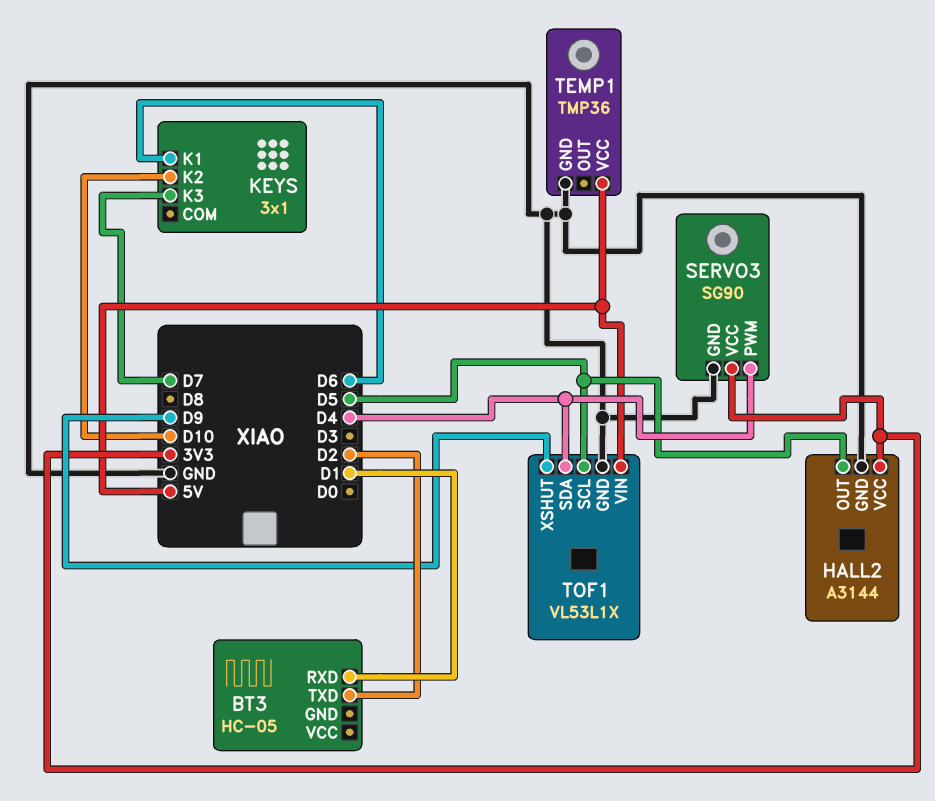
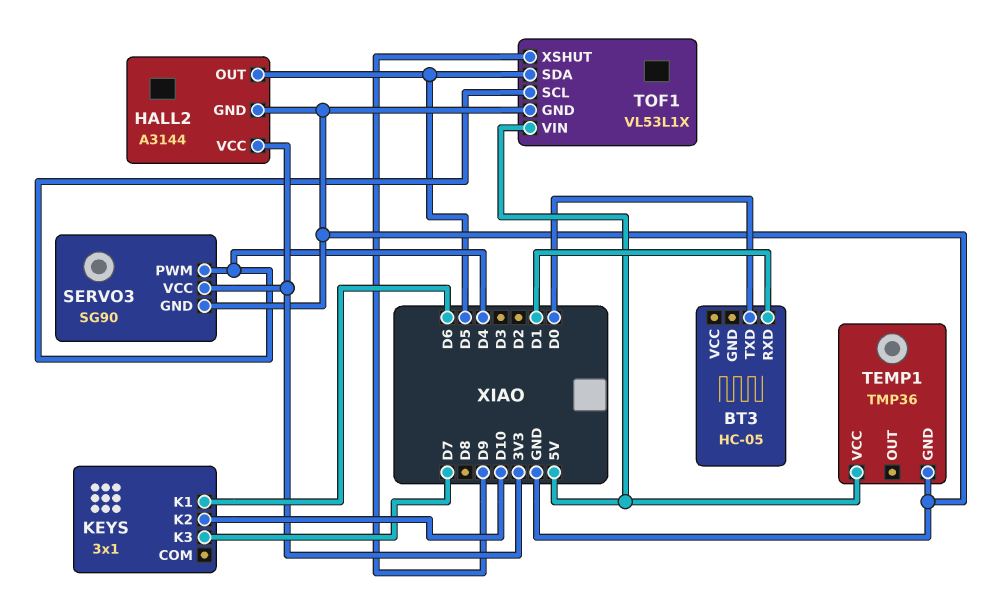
BT3 pin TXD: D2 -> D0
TOF1 pin SCL: D5 -> D4
TOF1 pin SDA: D4 -> D5

